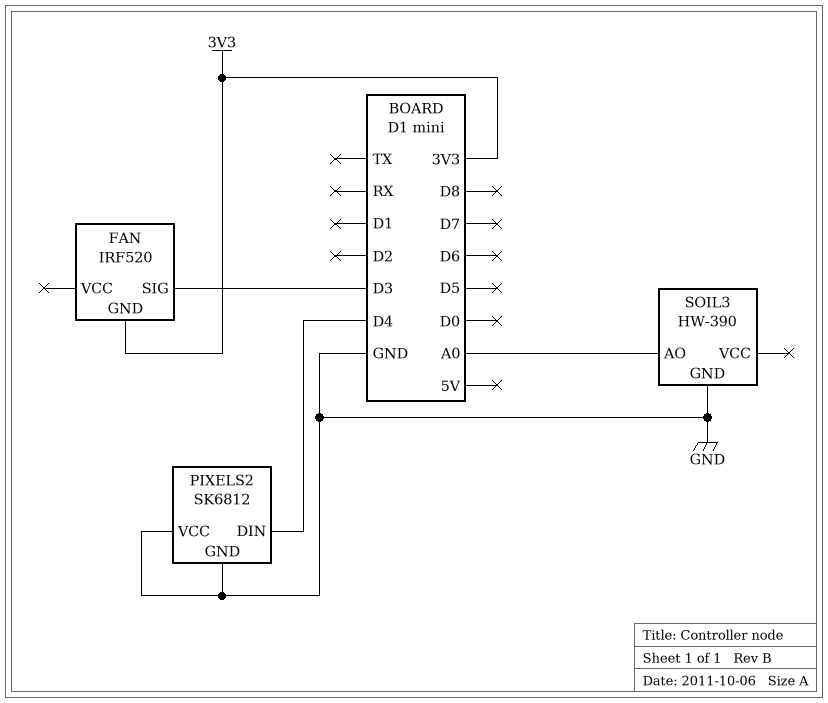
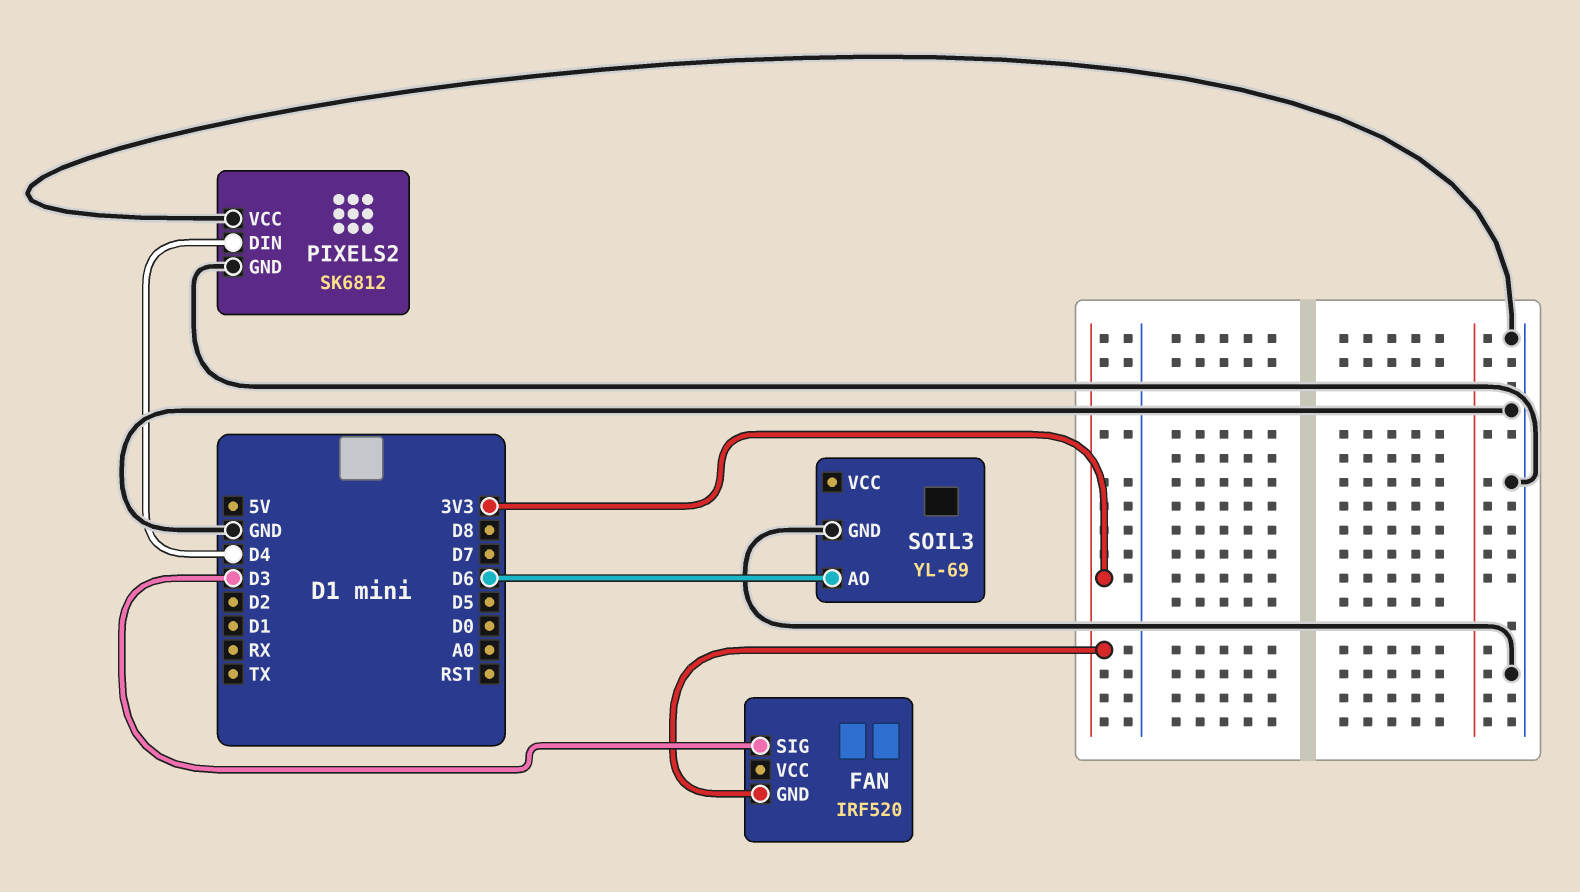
SOIL3: HW-390 -> YL-69
SOIL3 pin AO: A0 -> D6

